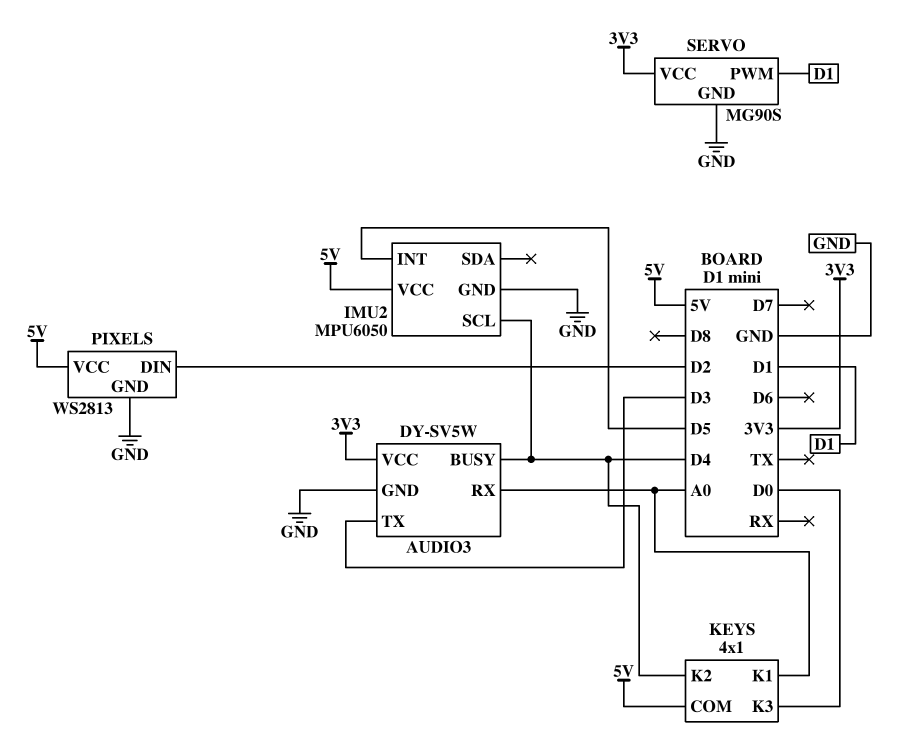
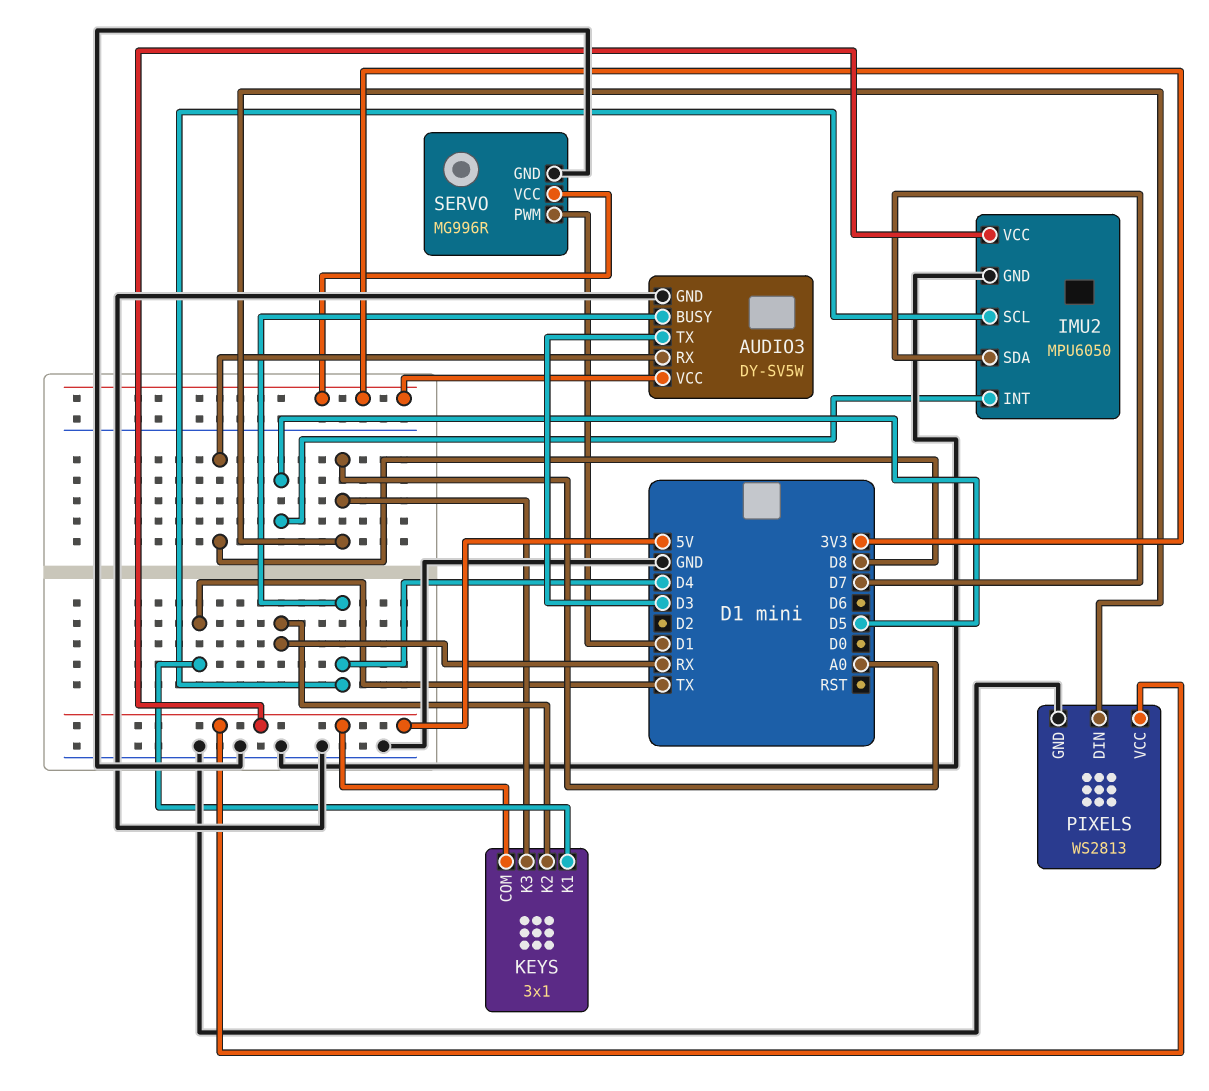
AUDIO3 pin RX: A0 -> D8
IMU2 pin SDA: none -> D7
KEYS: 4x1 -> 3x1
KEYS pin K1: A0 -> TX
KEYS pin K2: D4 -> RX
KEYS pin K3: D0 -> A0
PIXELS pin DIN: D2 -> A0
SERVO: MG90S -> MG996R

